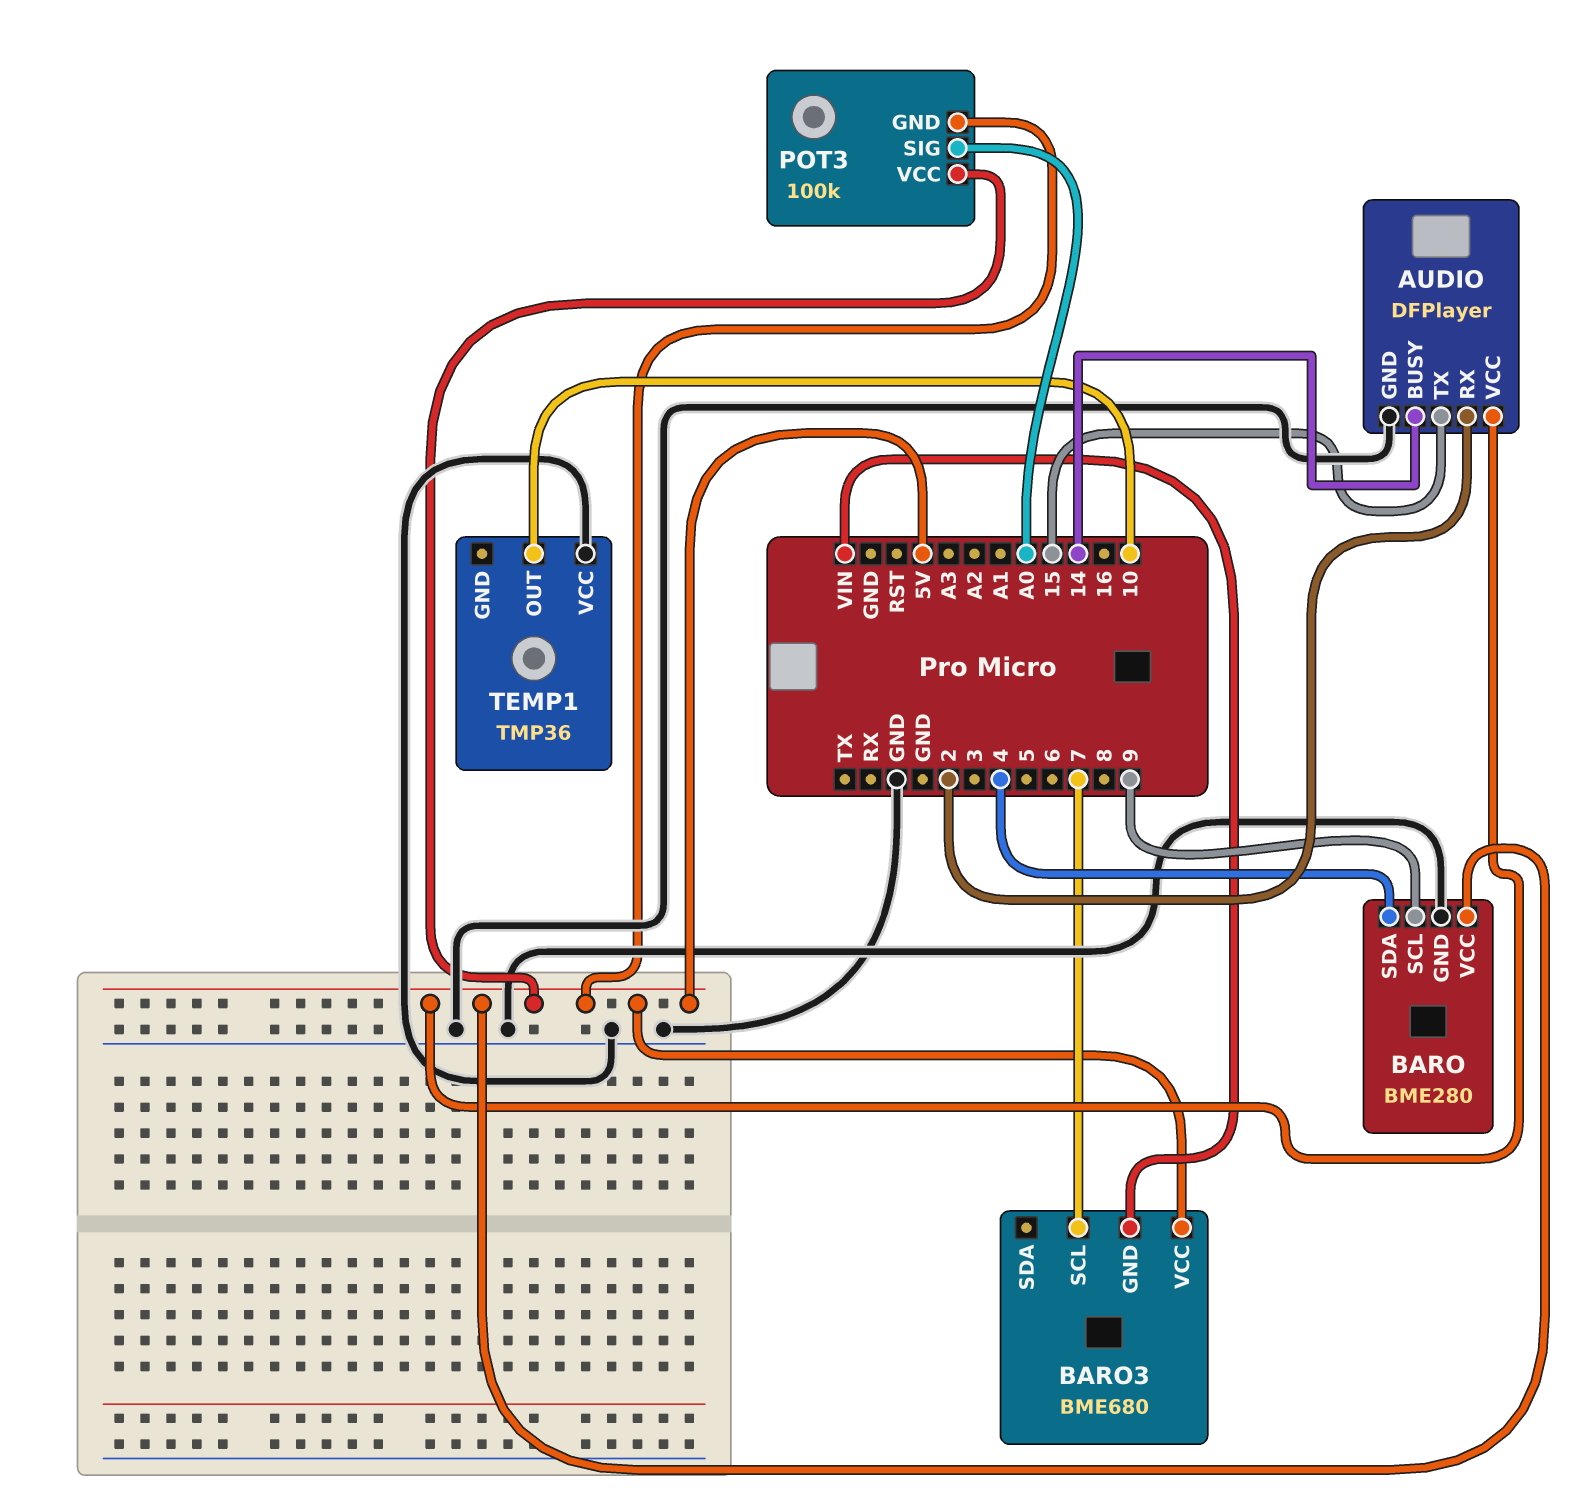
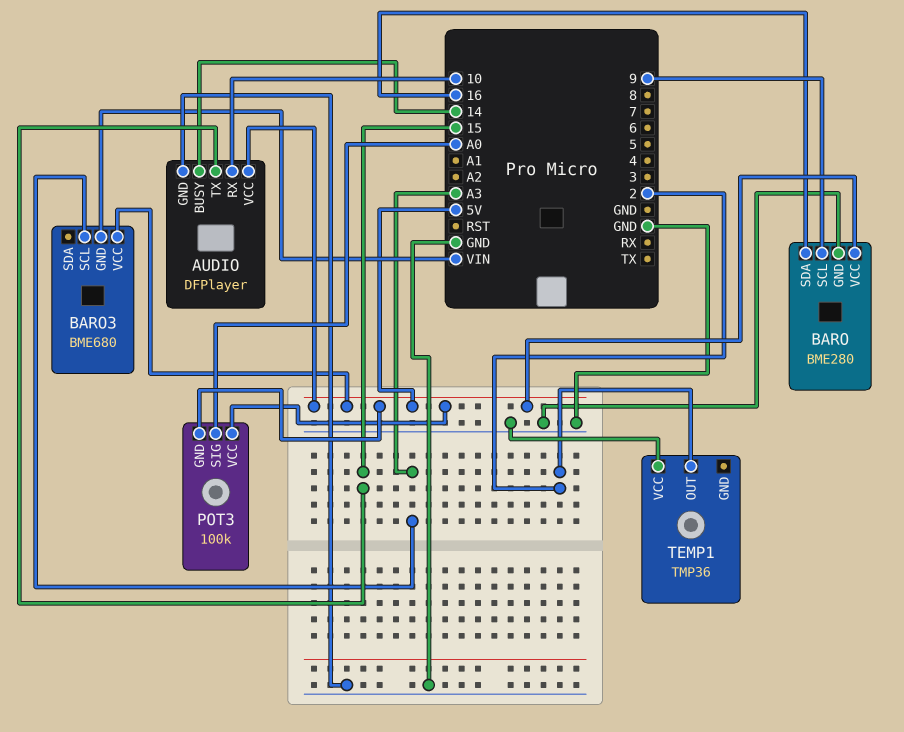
AUDIO pin RX: 2 -> 10
BARO pin SDA: 4 -> 16
BARO3 pin SCL: 7 -> A3
TEMP1 pin OUT: 10 -> 2

